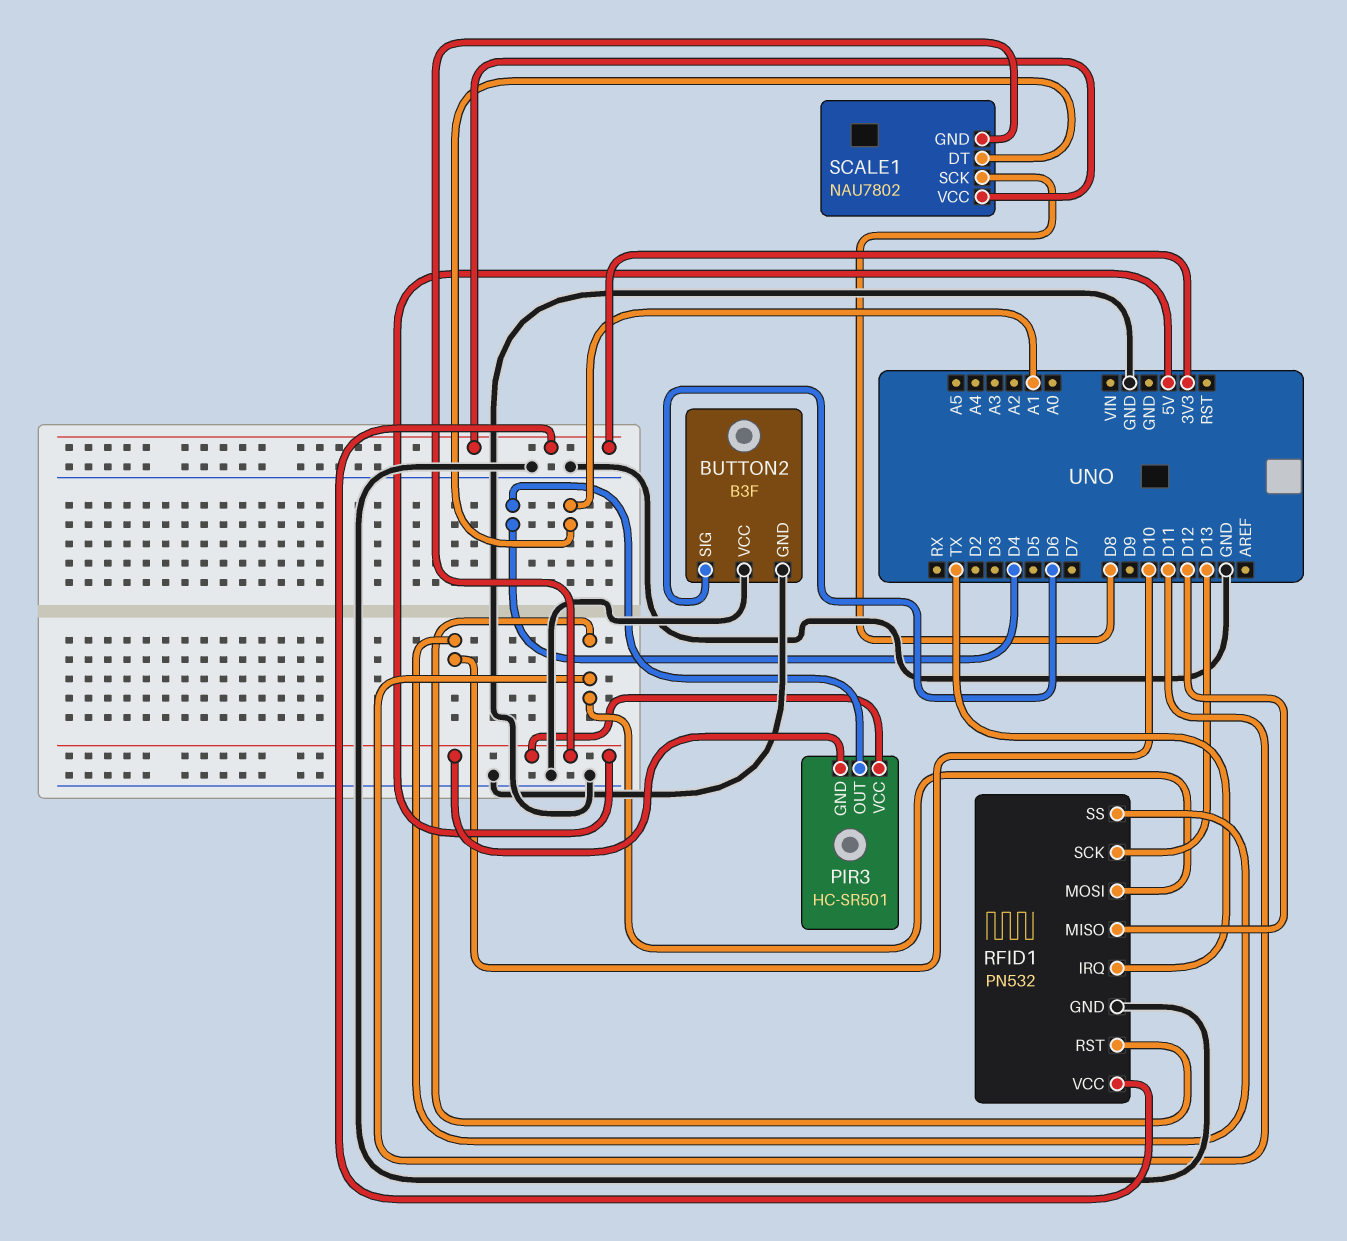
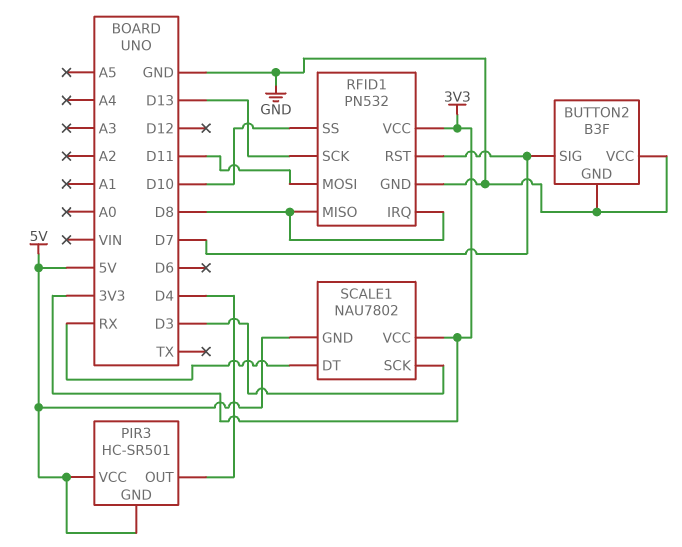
BUTTON2 pin SIG: D6 -> D7
RFID1 pin IRQ: TX -> D8
RFID1 pin MISO: D12 -> D8
RFID1 pin RST: D11 -> D7
SCALE1 pin DT: A1 -> RX
SCALE1 pin SCK: D8 -> D3

